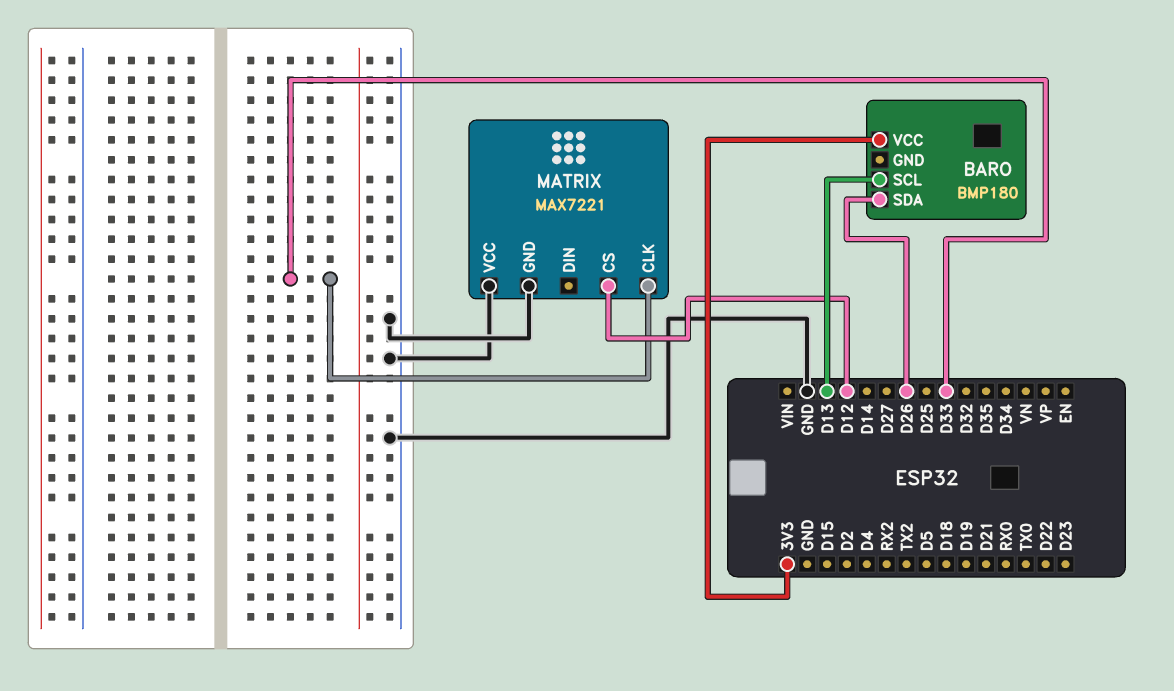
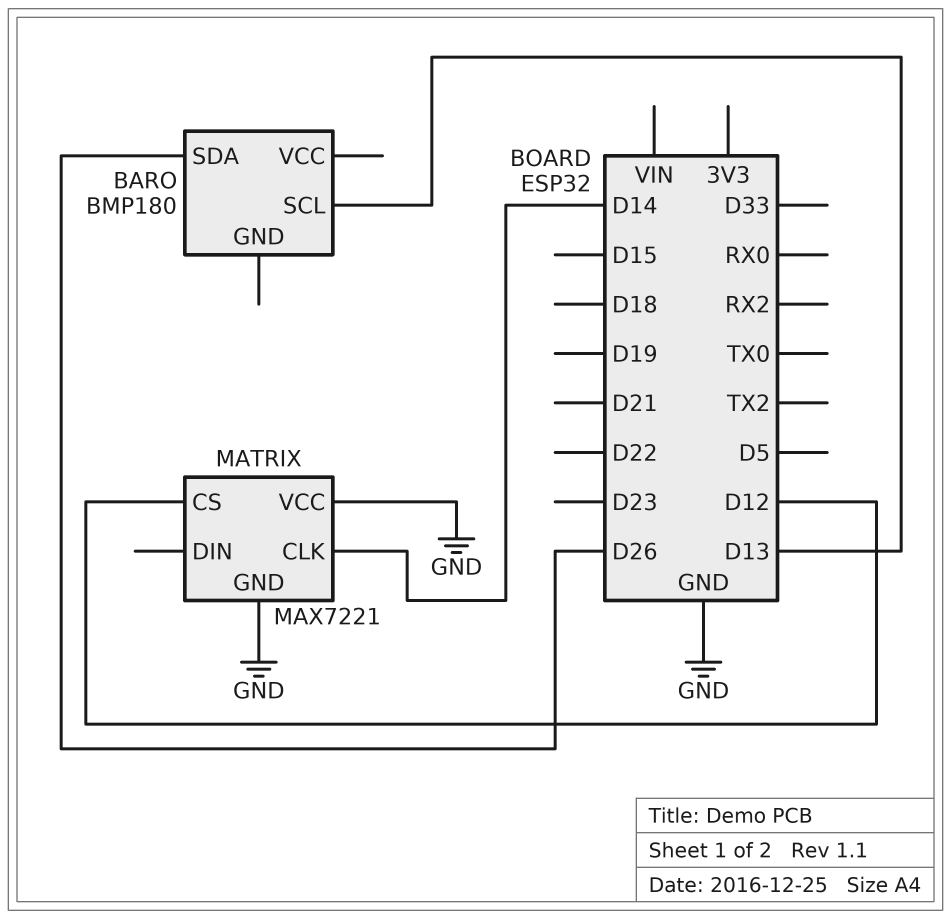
BARO pin VCC: 3V3 -> none
MATRIX pin CLK: D33 -> D14

